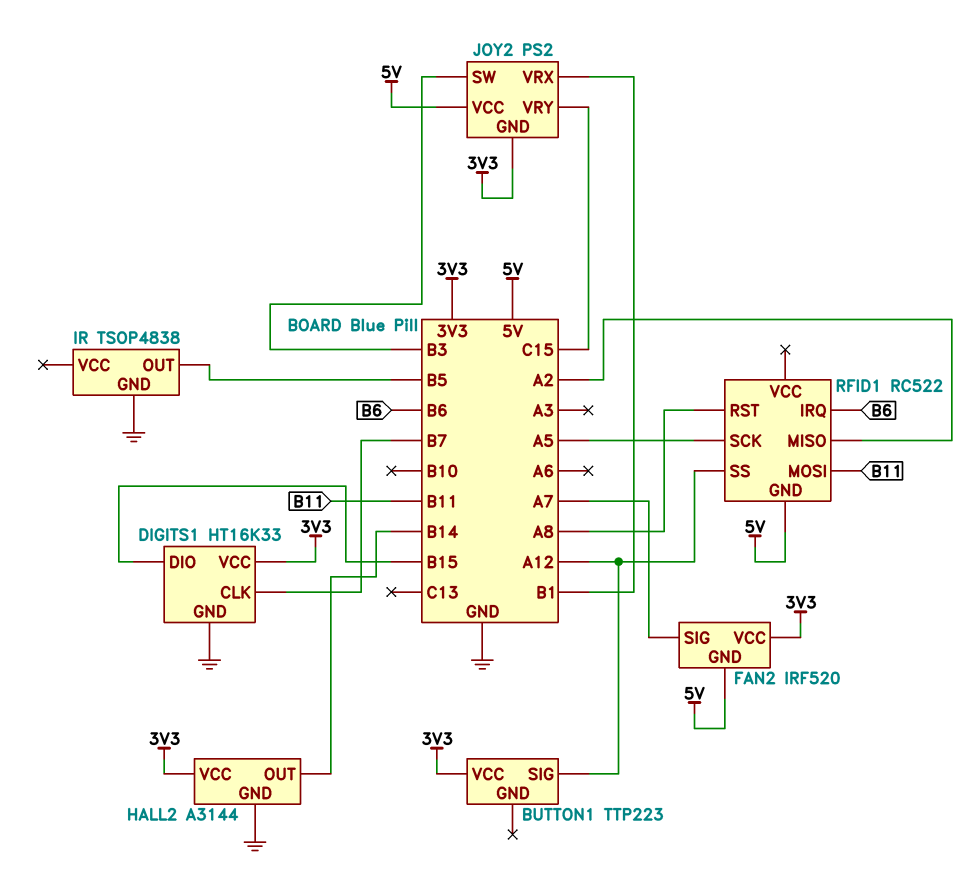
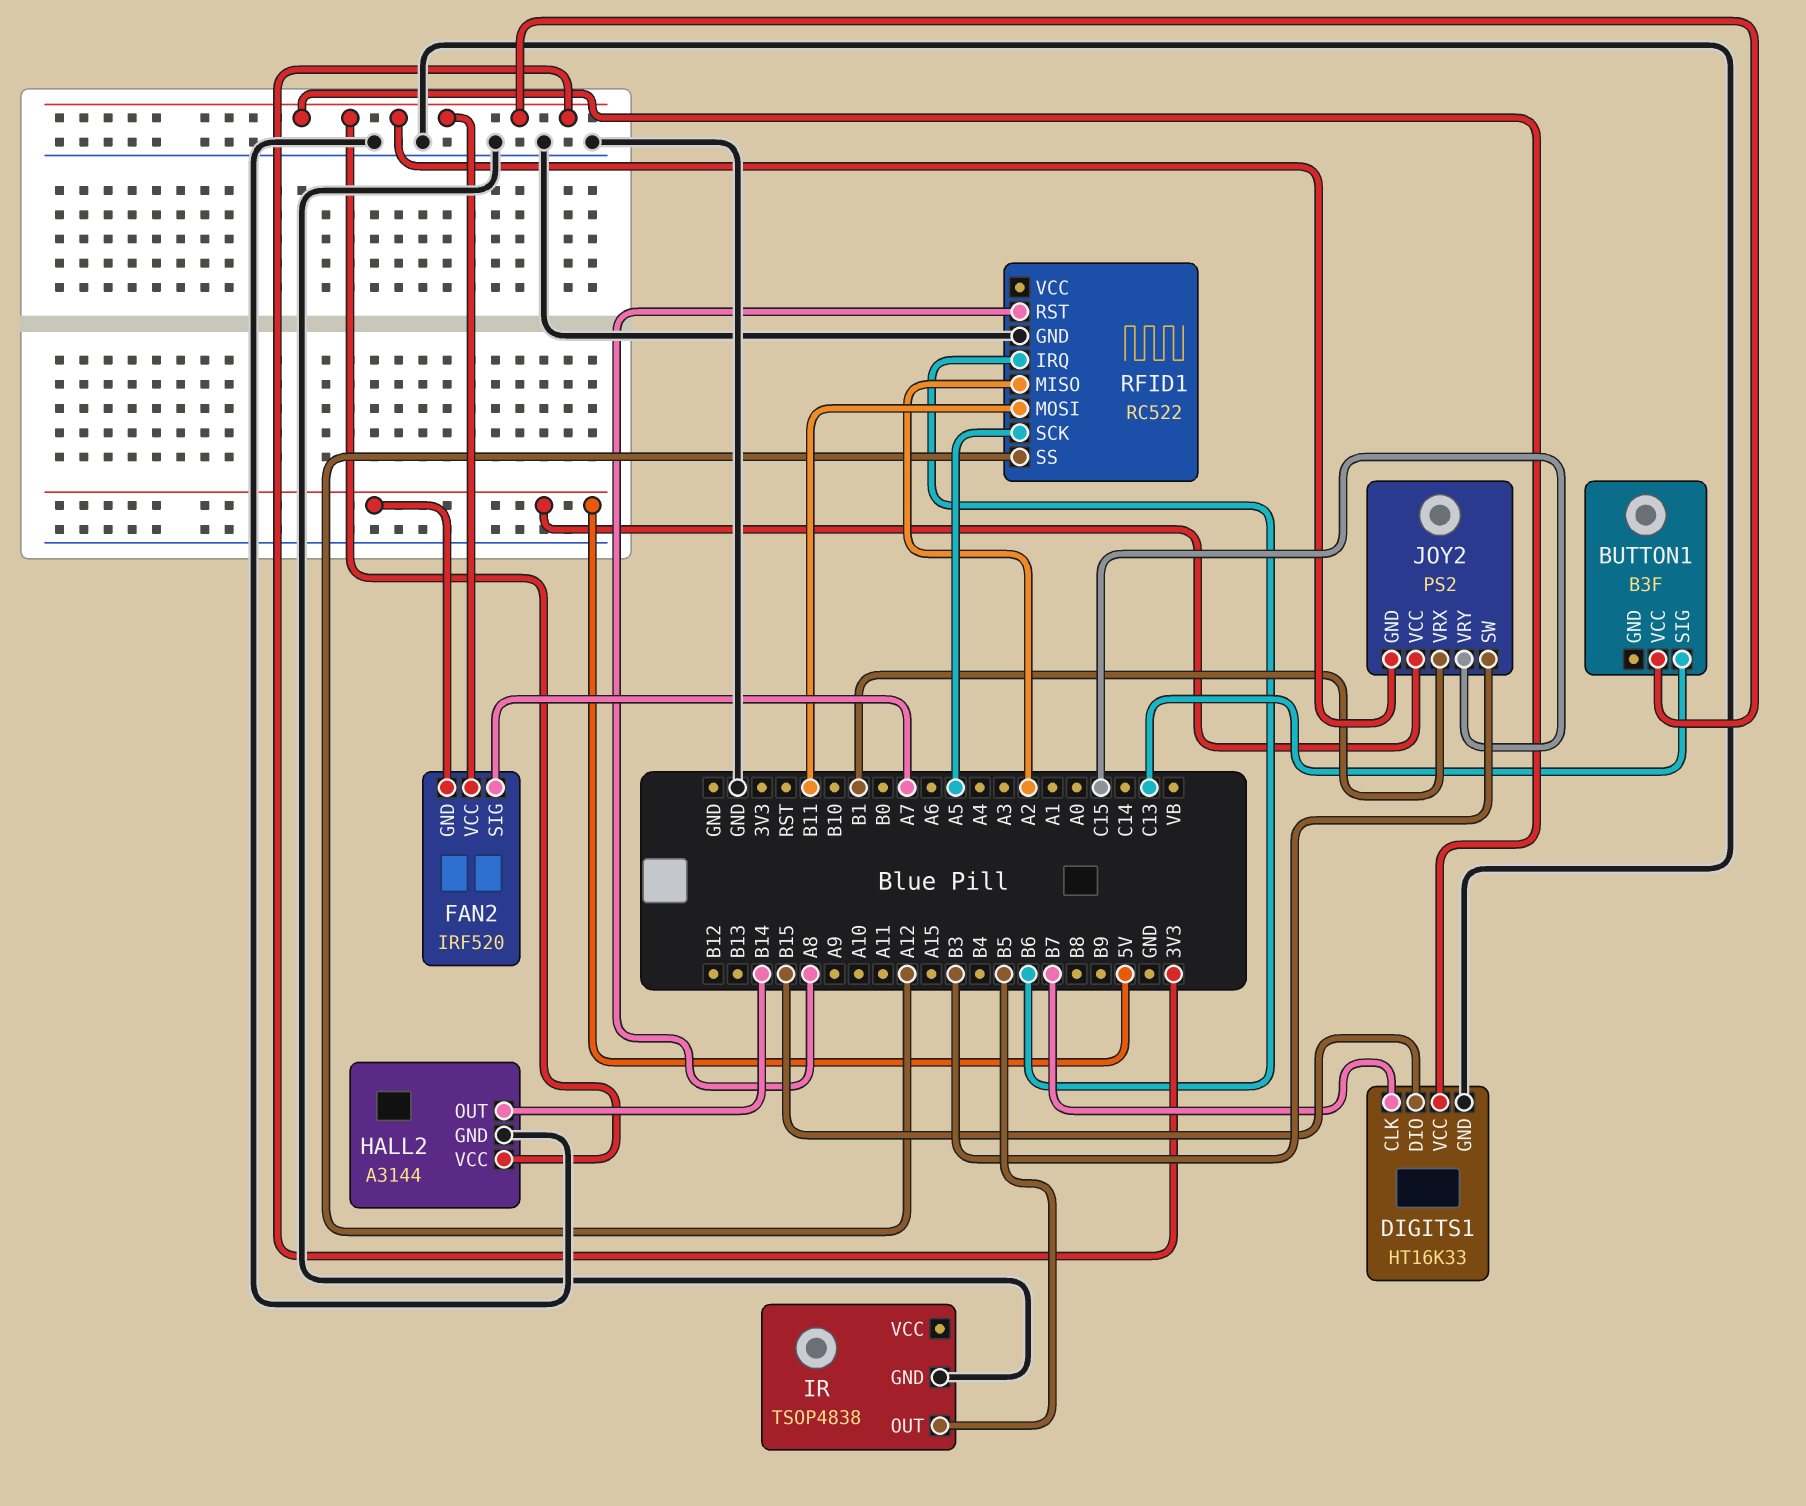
BUTTON1: TTP223 -> B3F
BUTTON1 pin SIG: A12 -> C13
RFID1 pin GND: 5V -> GND

